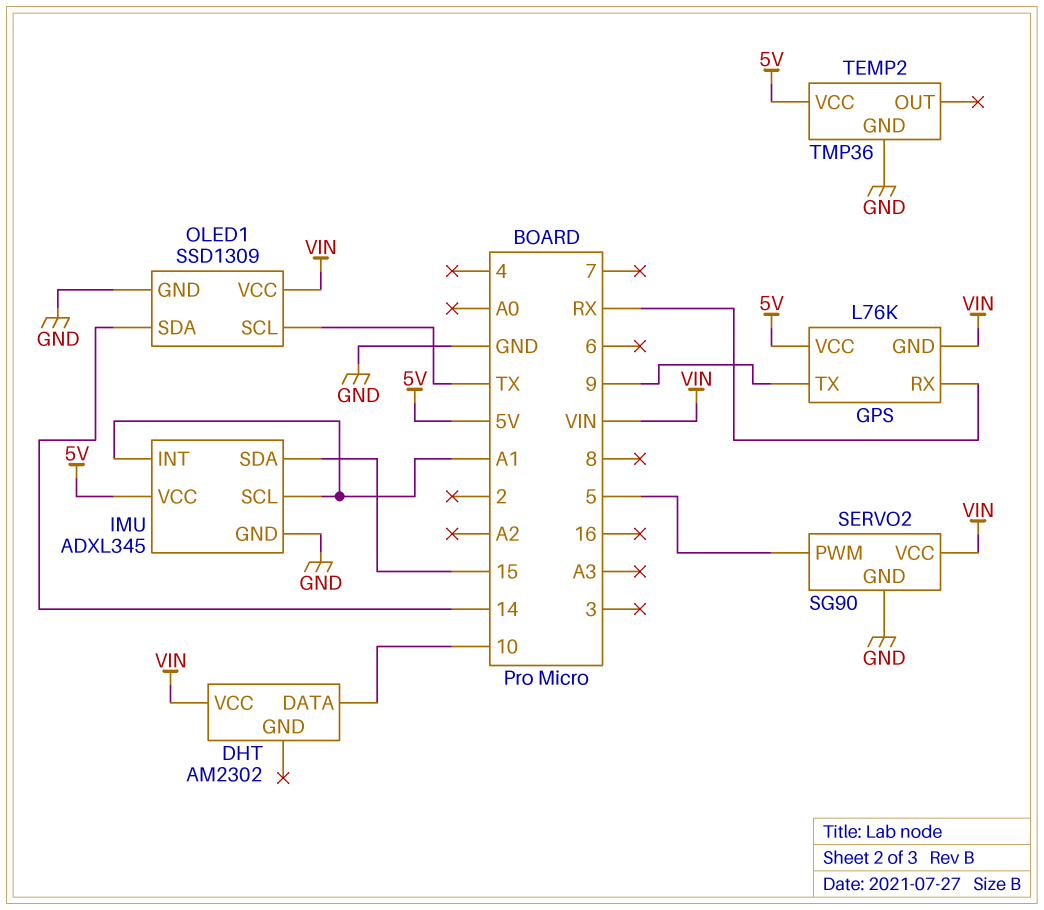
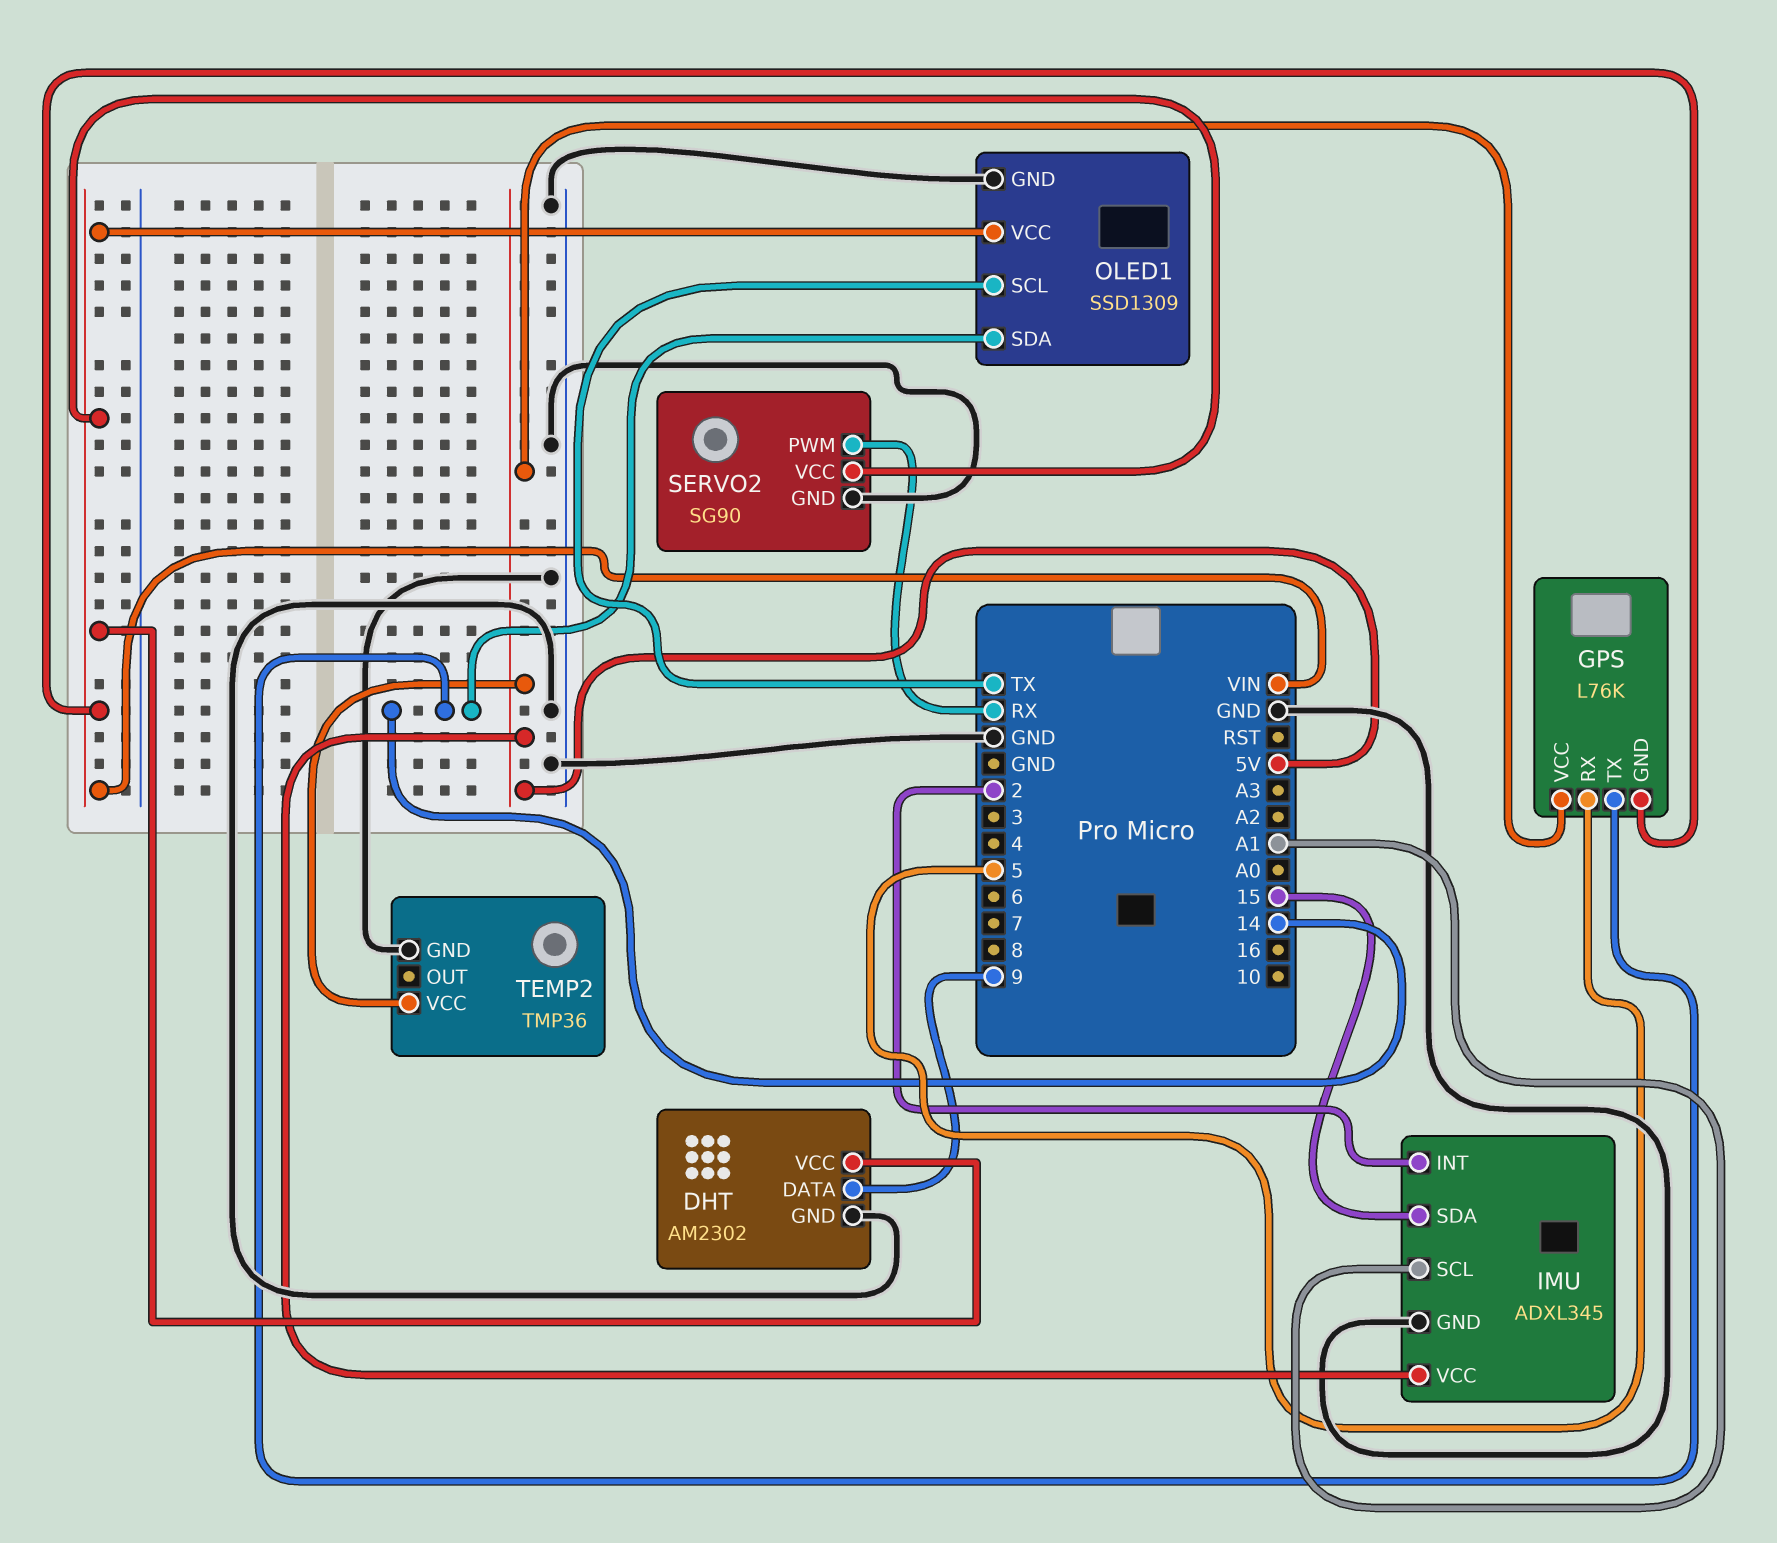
DHT pin DATA: 10 -> 9
DHT pin GND: none -> GND
GPS pin RX: RX -> 5
GPS pin TX: 9 -> 14
IMU pin INT: A1 -> 2
SERVO2 pin PWM: 5 -> RX

